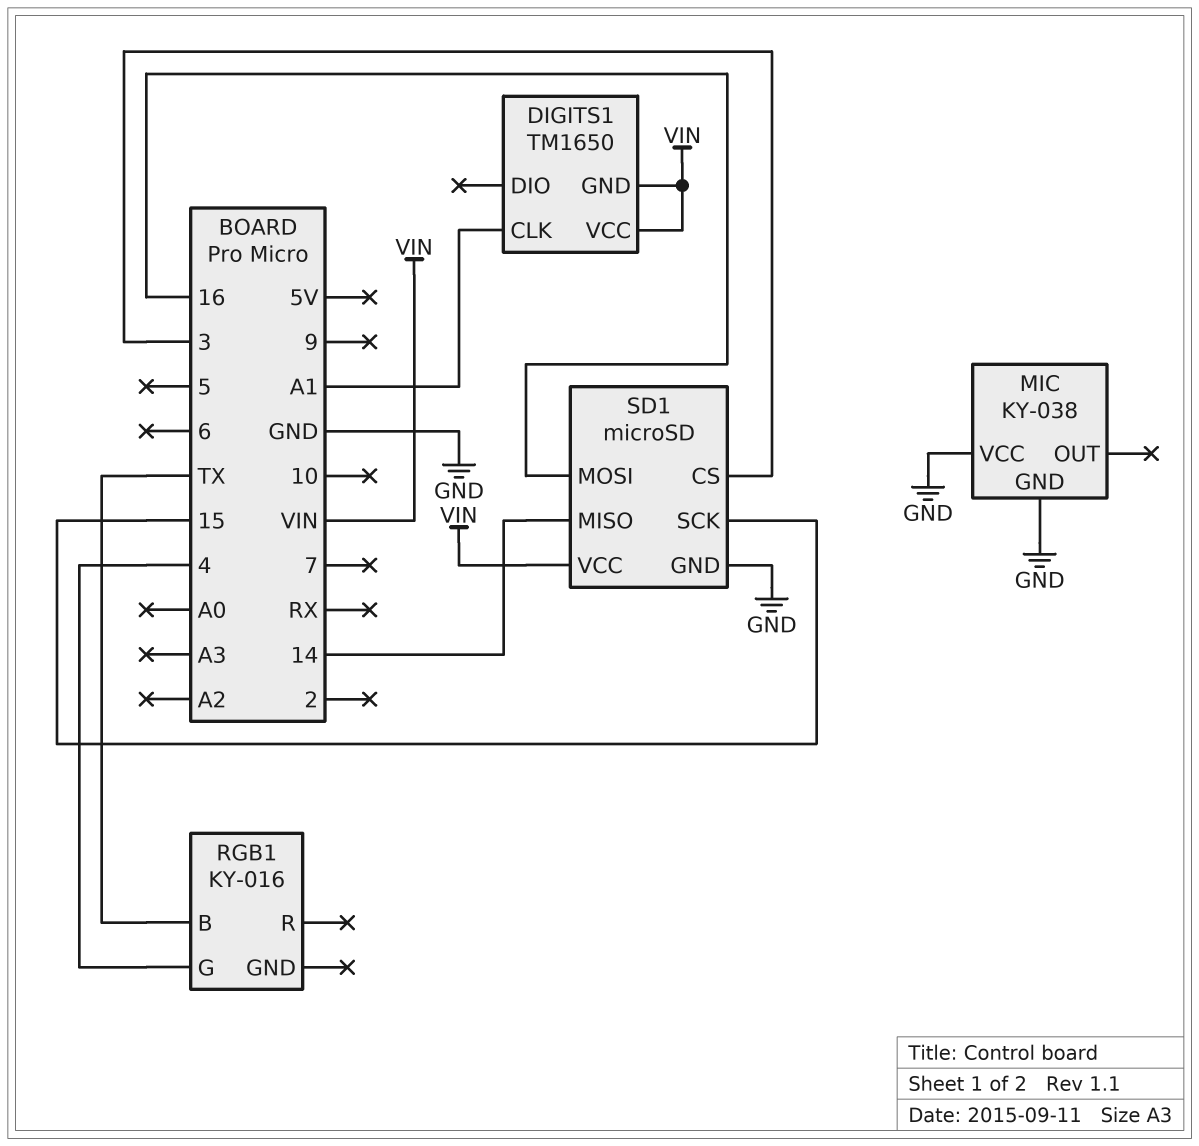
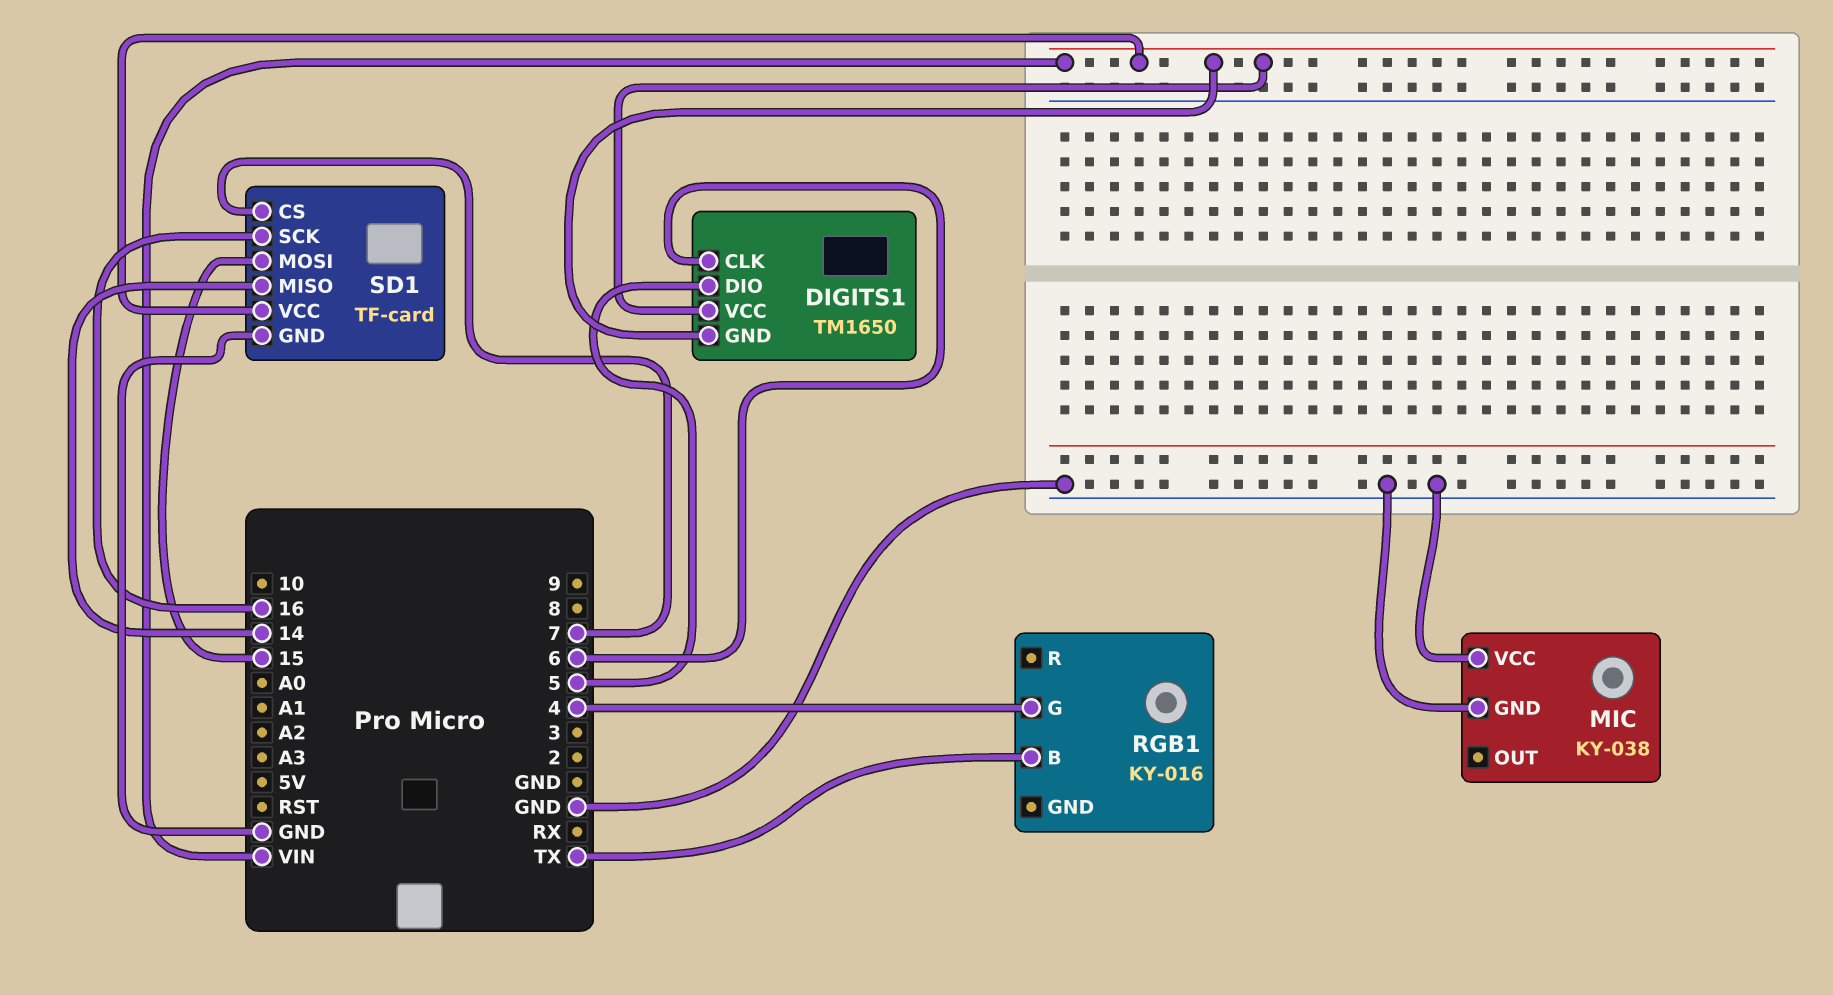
DIGITS1 pin CLK: A1 -> 6
DIGITS1 pin DIO: none -> 5
SD1: microSD -> TF-card
SD1 pin CS: 3 -> 7
SD1 pin MOSI: 16 -> 15
SD1 pin SCK: 15 -> 16

